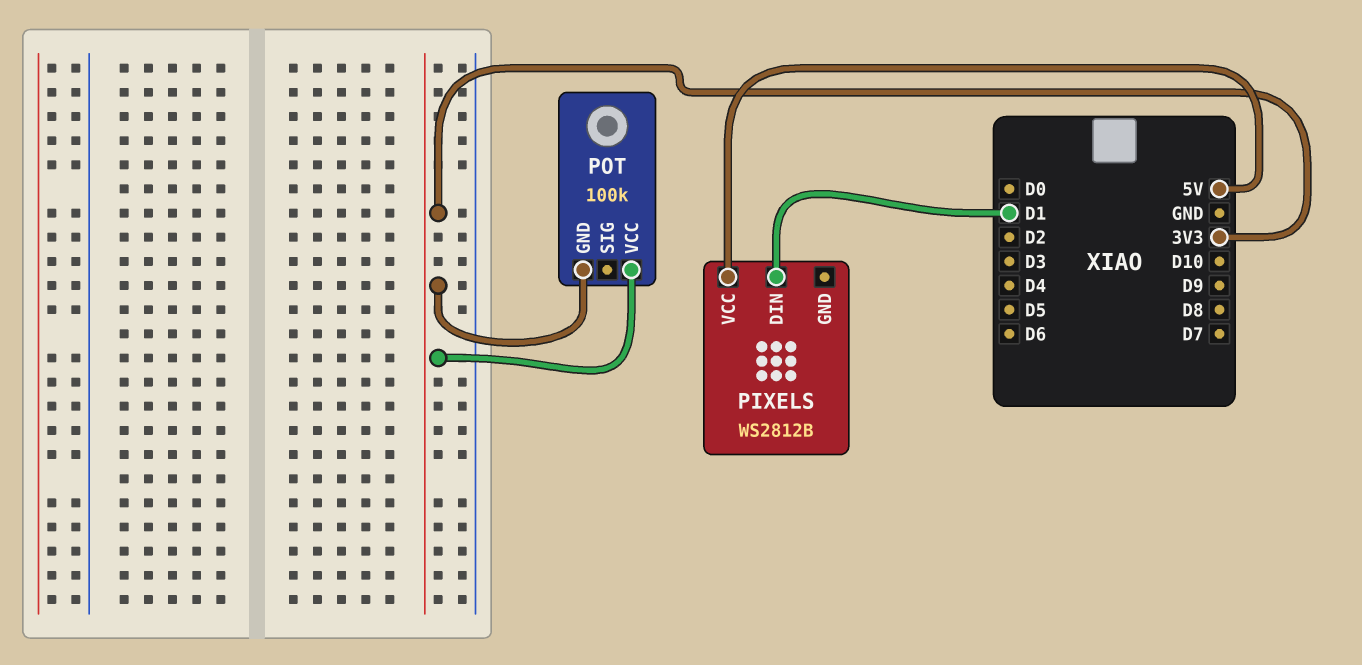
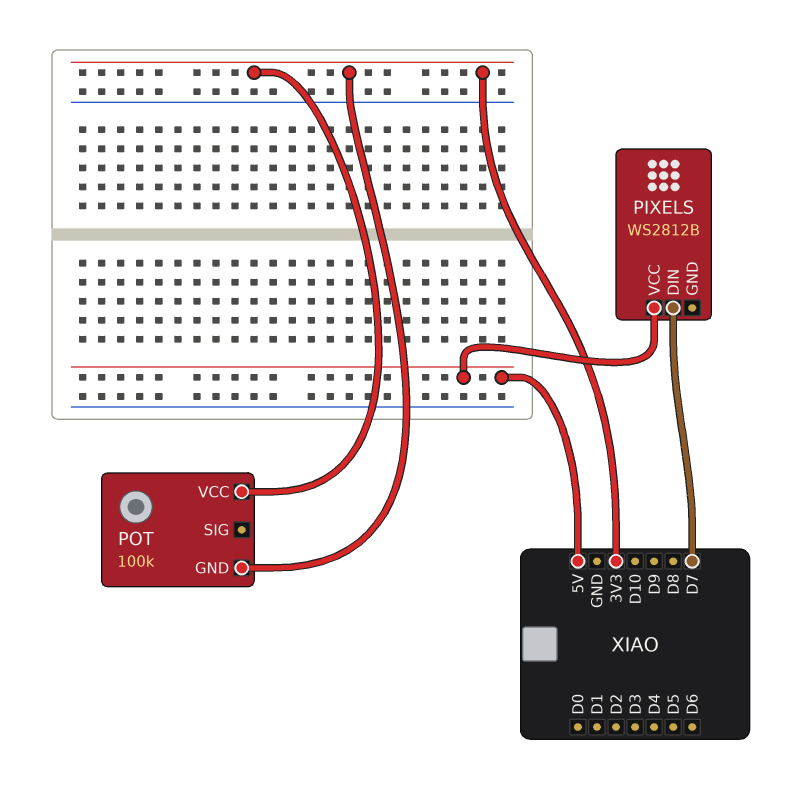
PIXELS pin DIN: D1 -> D7

